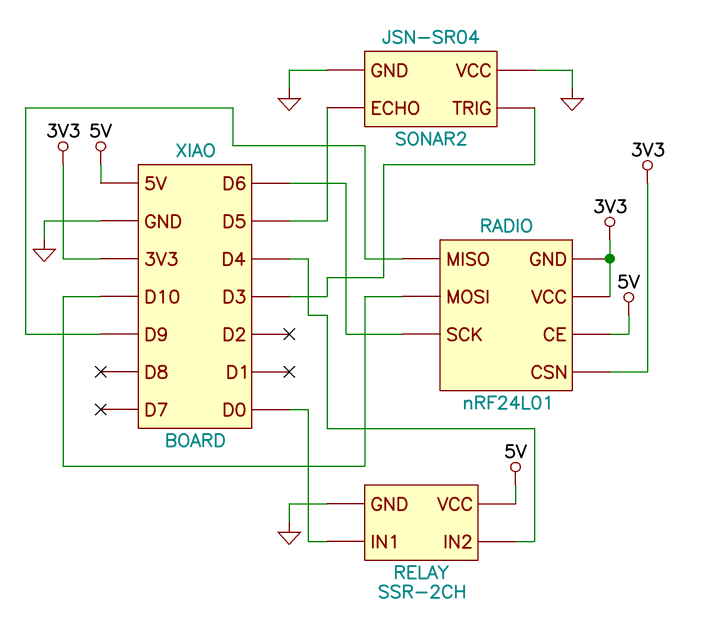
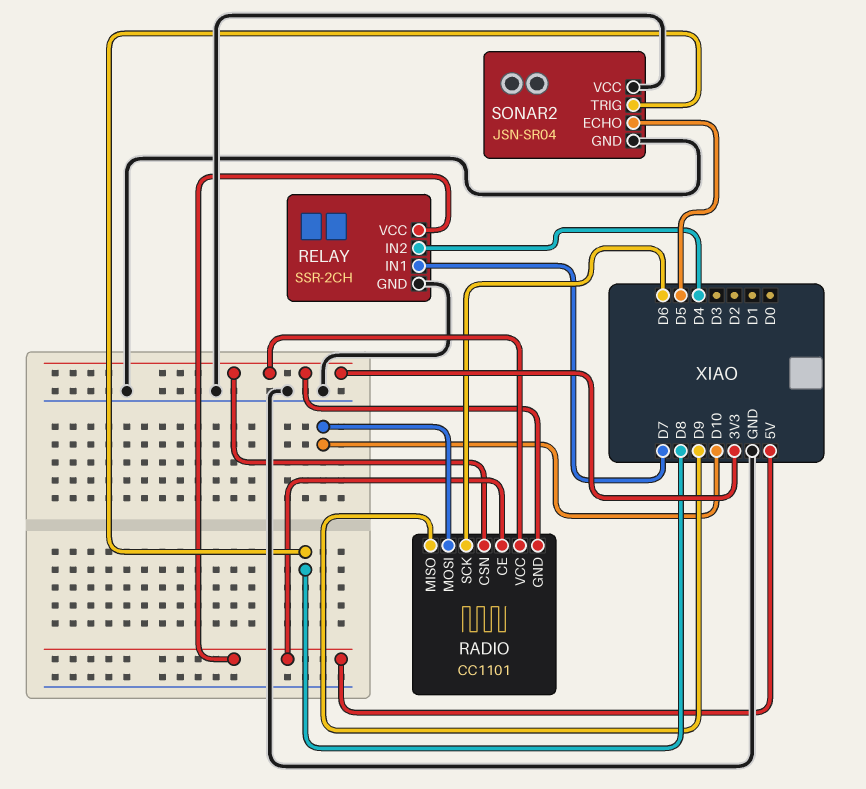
RADIO: nRF24L01 -> CC1101
RELAY pin IN1: D0 -> D7
SONAR2 pin TRIG: D3 -> D8

